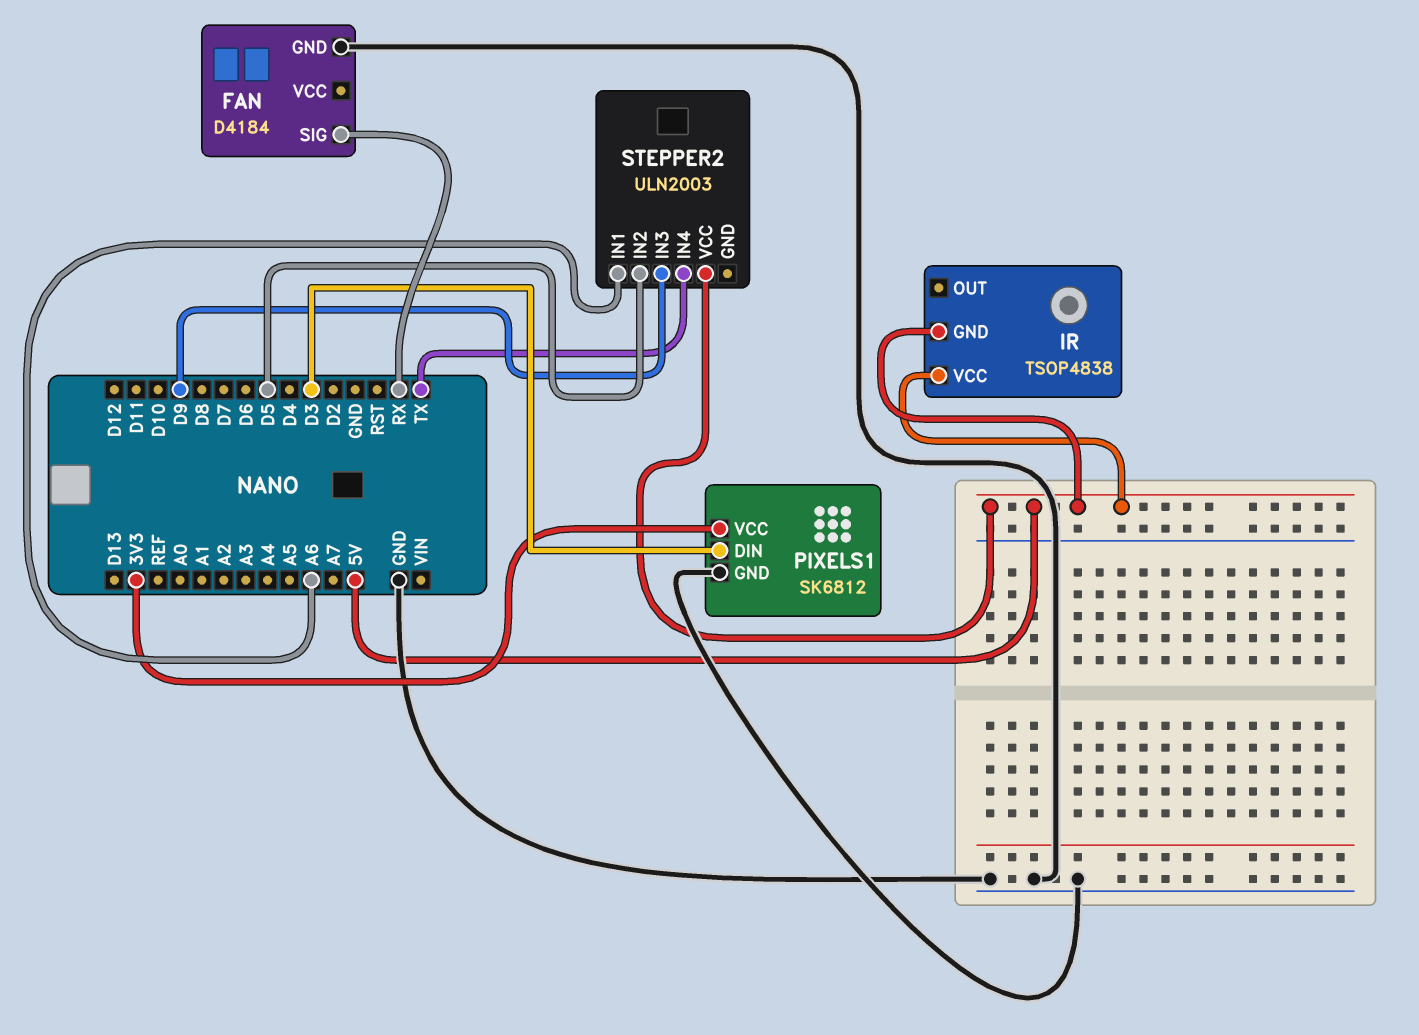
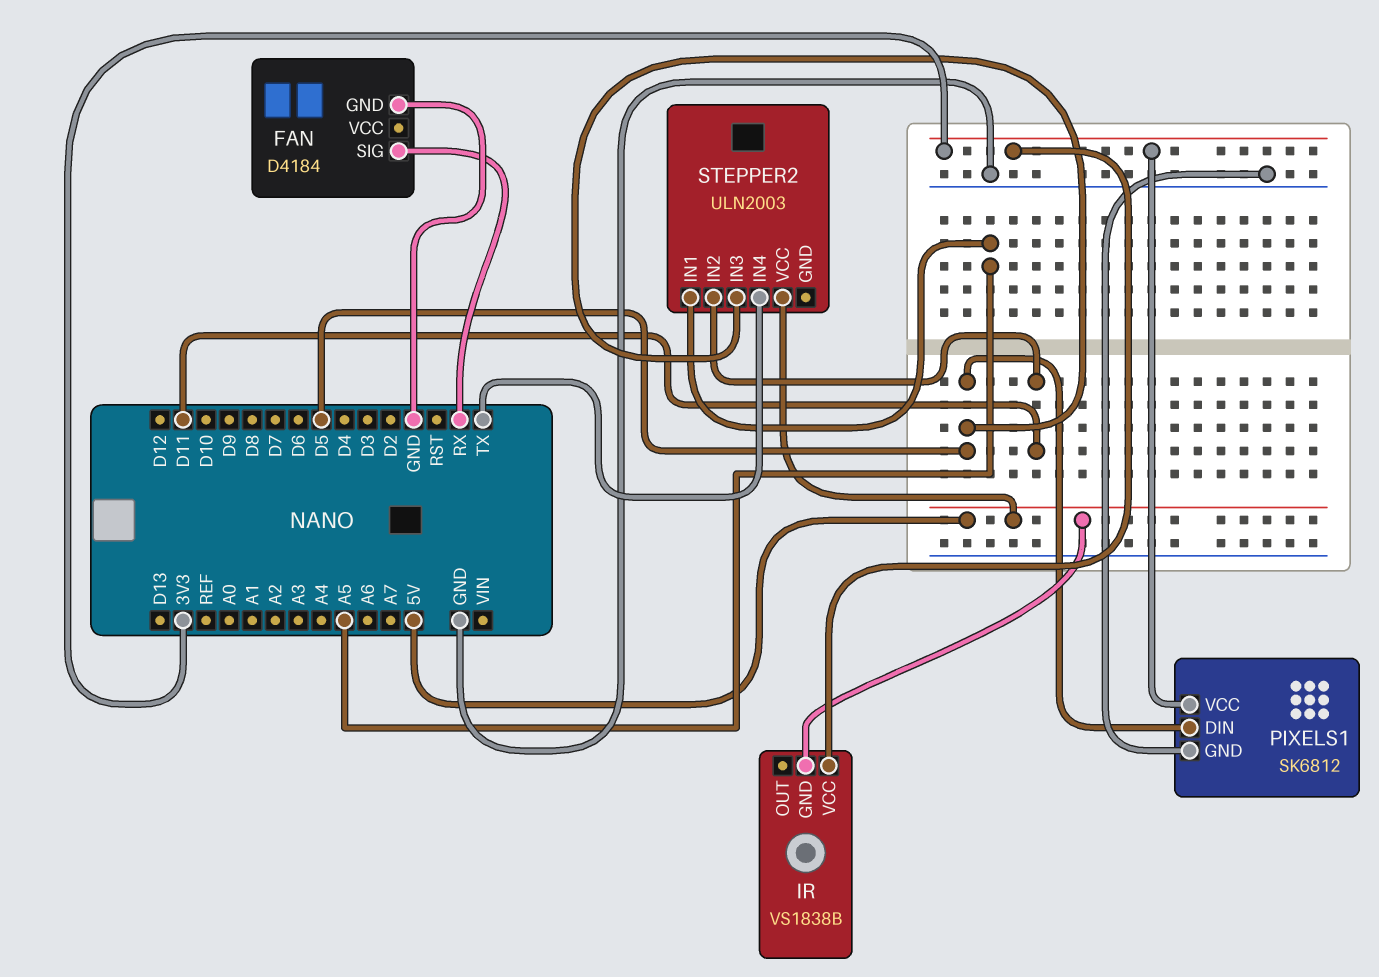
IR: TSOP4838 -> VS1838B
IR pin VCC: 5V -> 3V3
PIXELS1 pin DIN: D3 -> D5
STEPPER2 pin IN1: A6 -> A5
STEPPER2 pin IN2: D5 -> D11
STEPPER2 pin IN3: D9 -> D5

